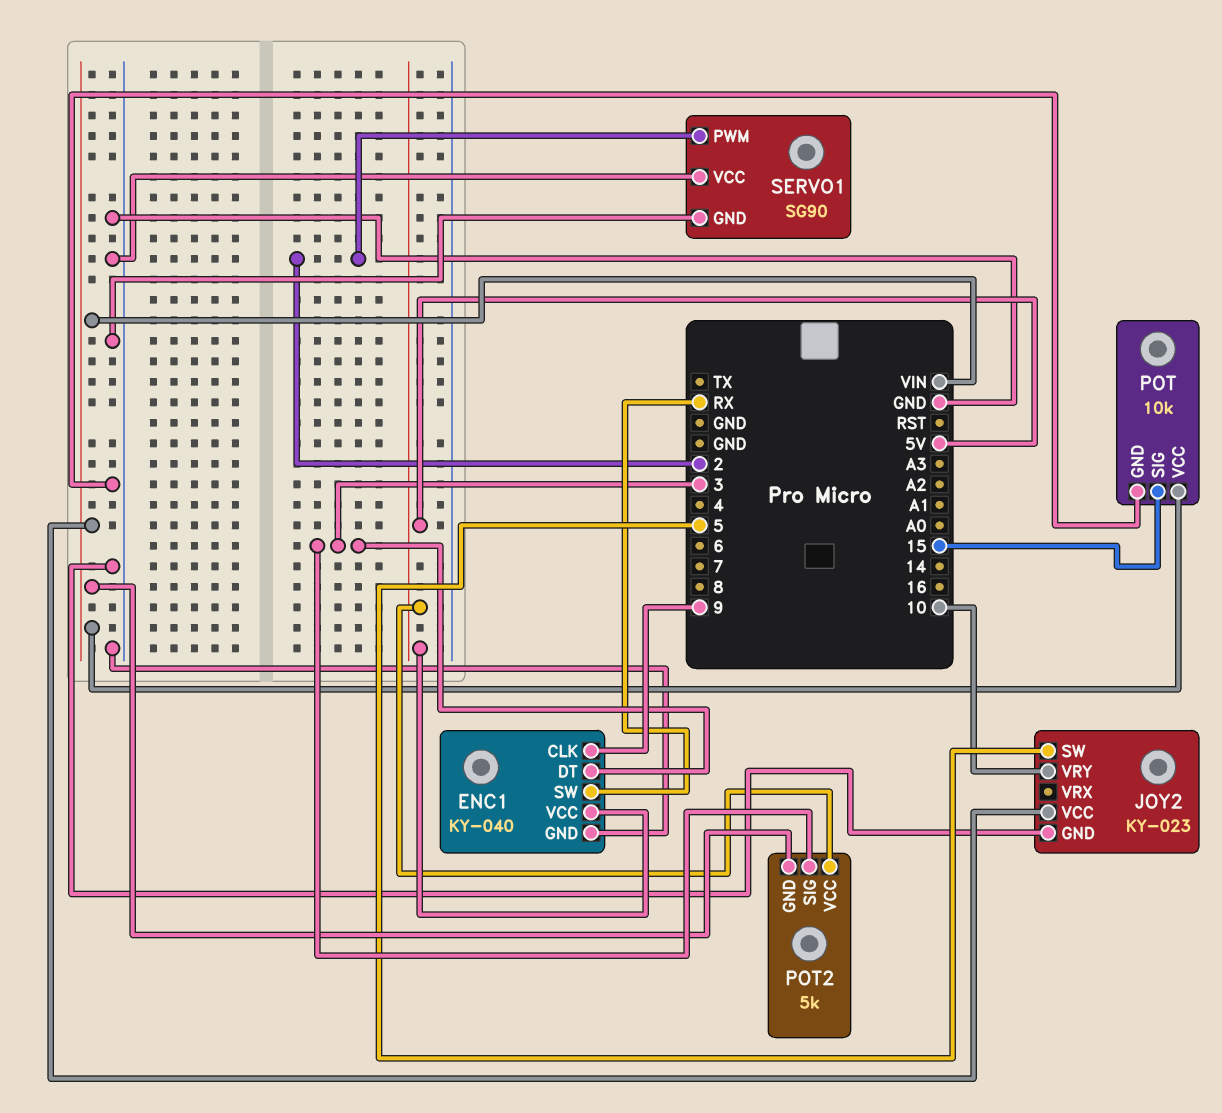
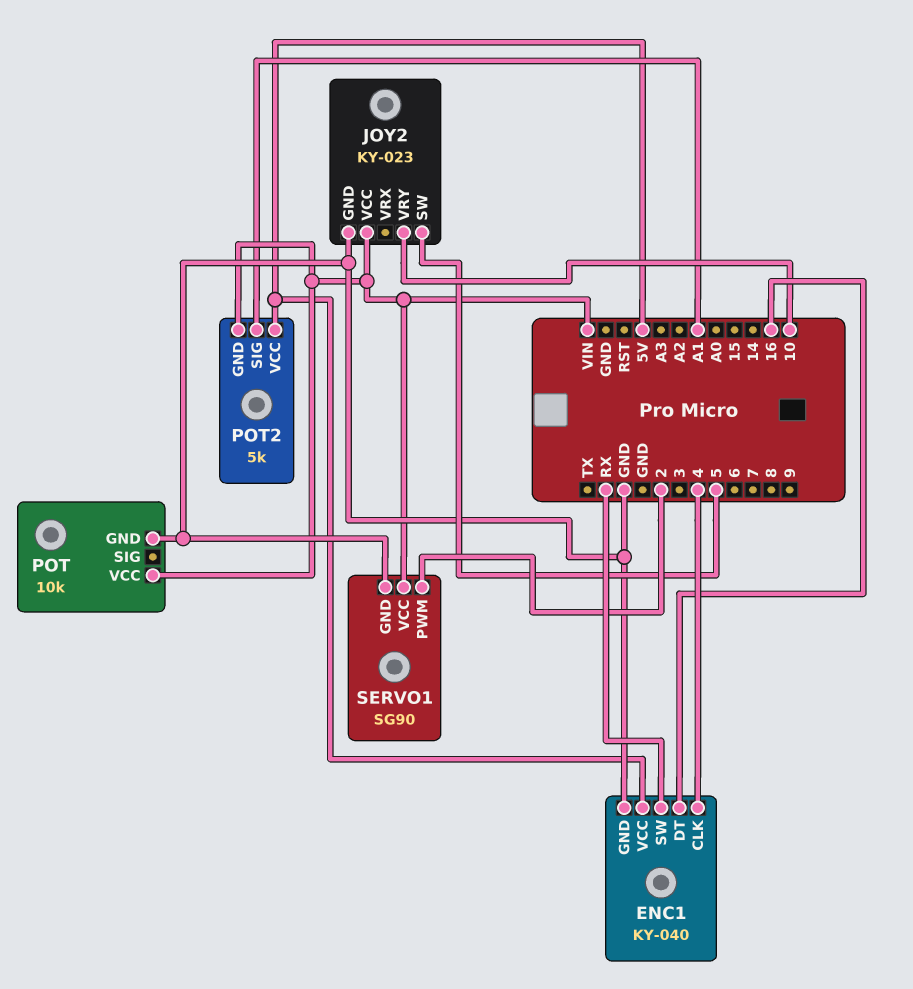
ENC1 pin CLK: 9 -> 4
ENC1 pin DT: 3 -> 16
POT pin SIG: 15 -> none
POT2 pin SIG: 3 -> A1
SERVO1 pin VCC: GND -> VIN

